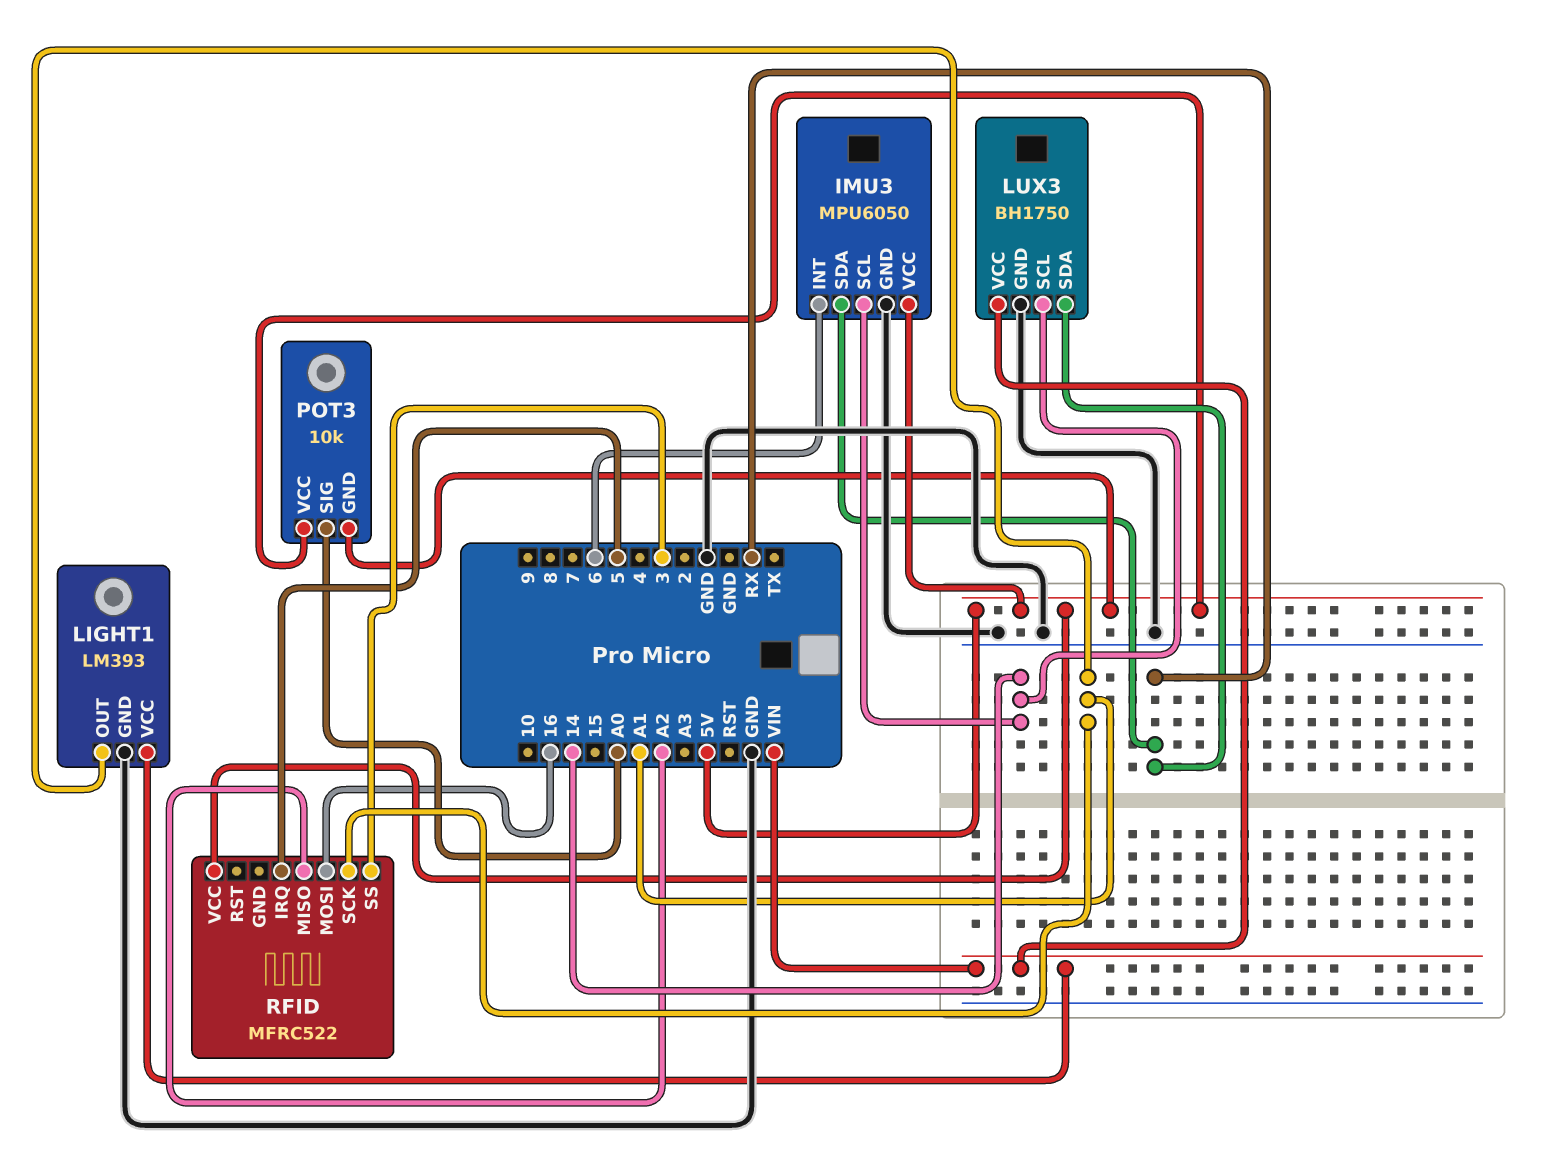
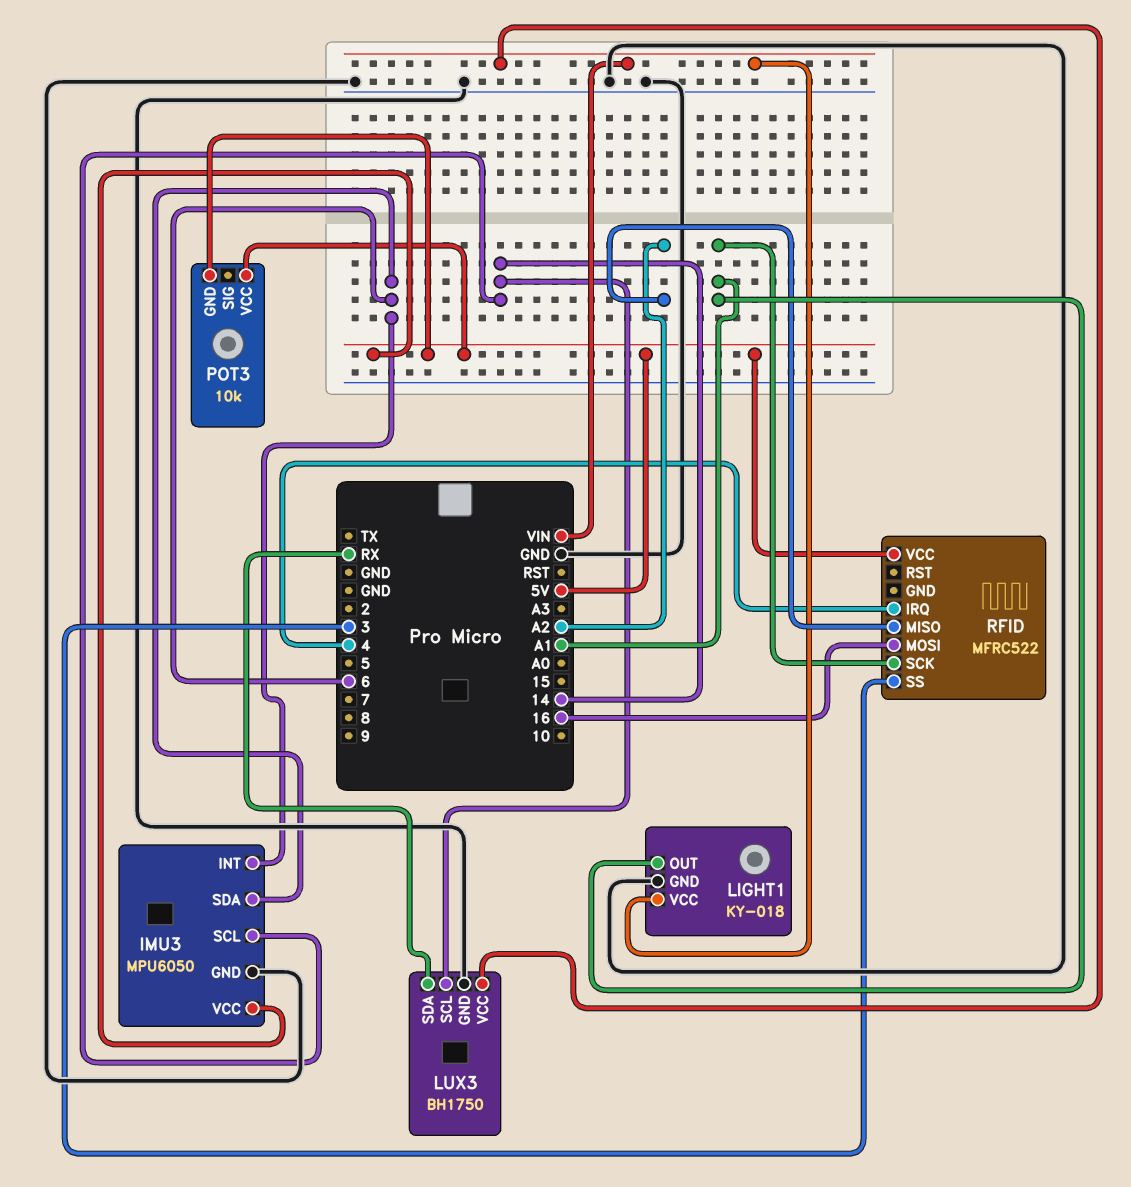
IMU3 pin SDA: RX -> 6
LIGHT1: LM393 -> KY-018
POT3 pin SIG: A0 -> none
RFID pin IRQ: 5 -> 4

